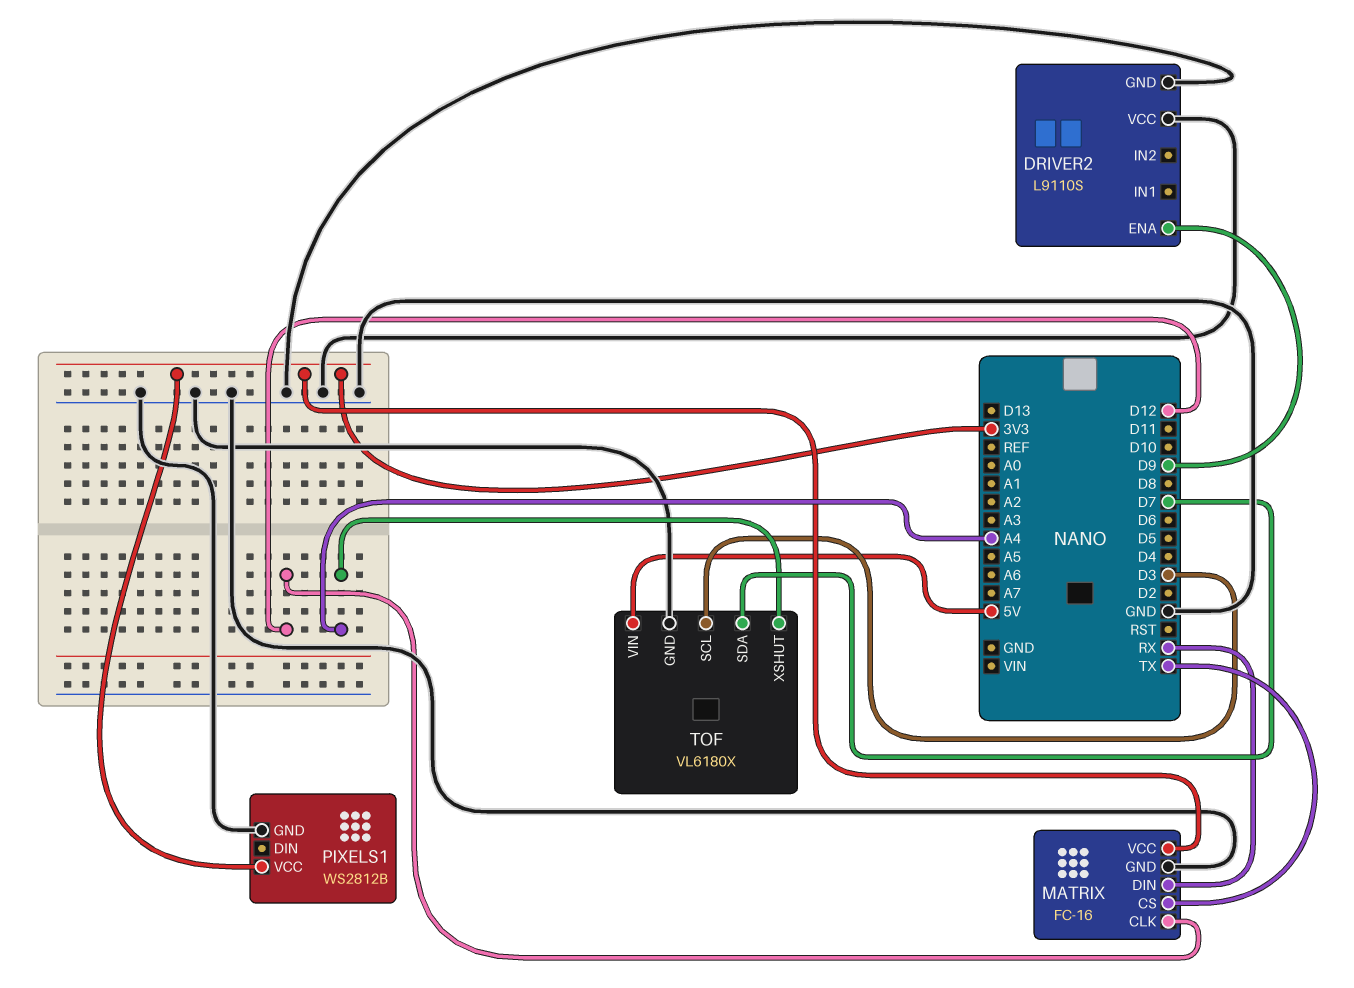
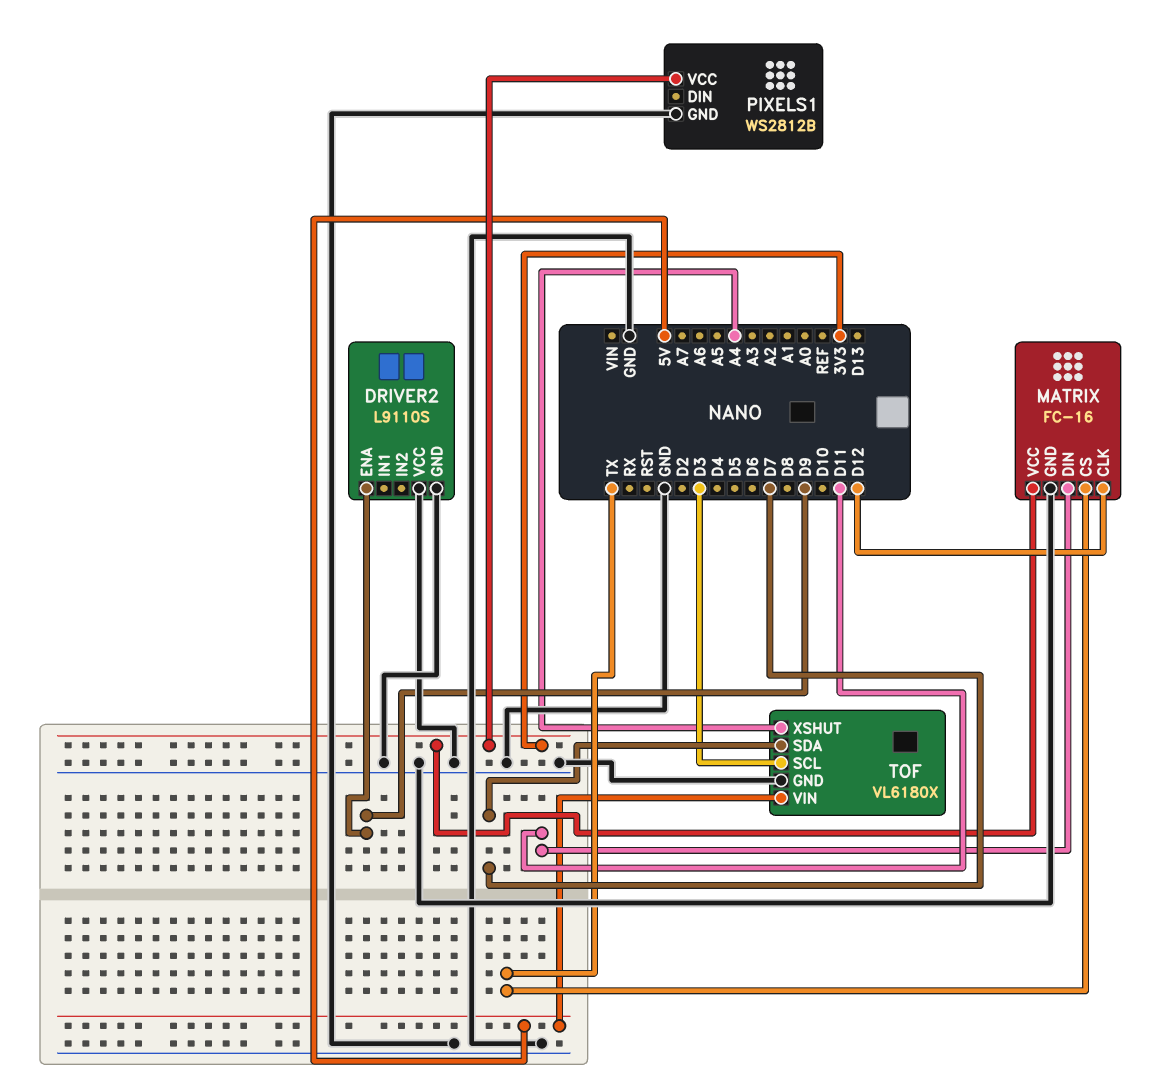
MATRIX pin DIN: RX -> D11

